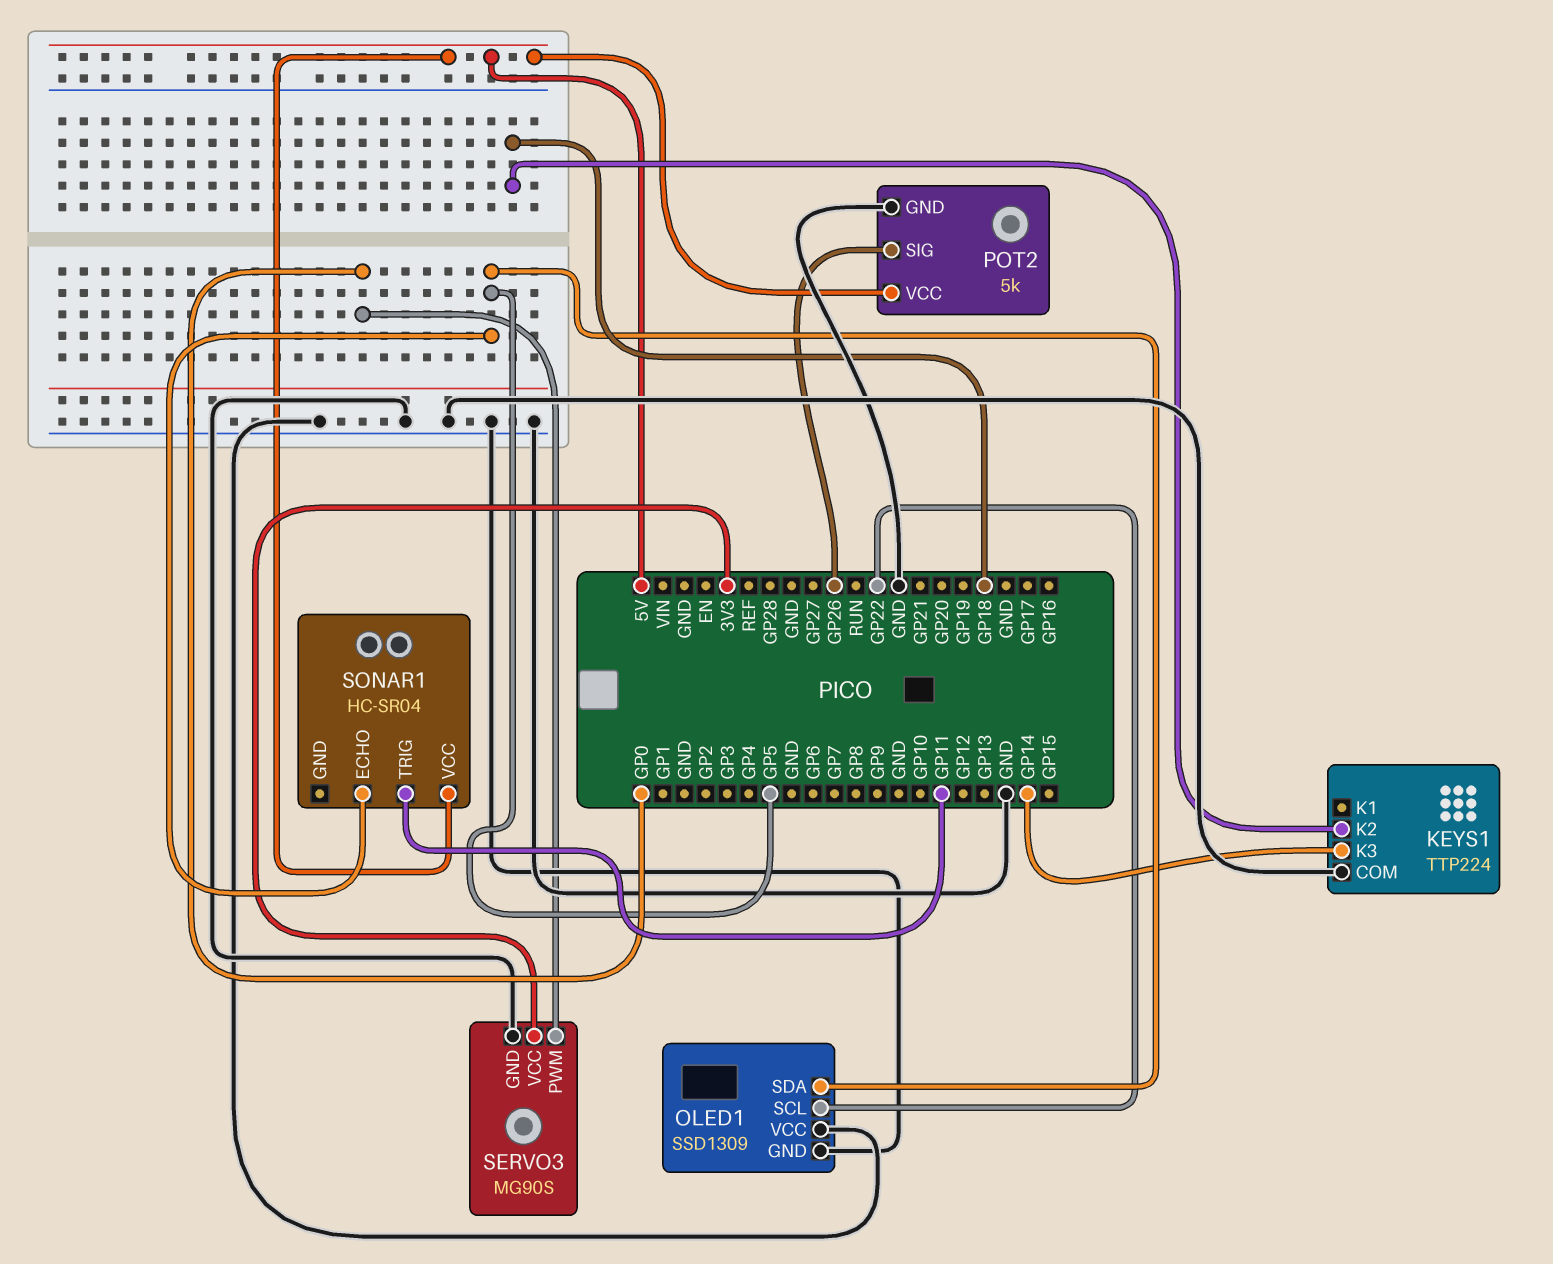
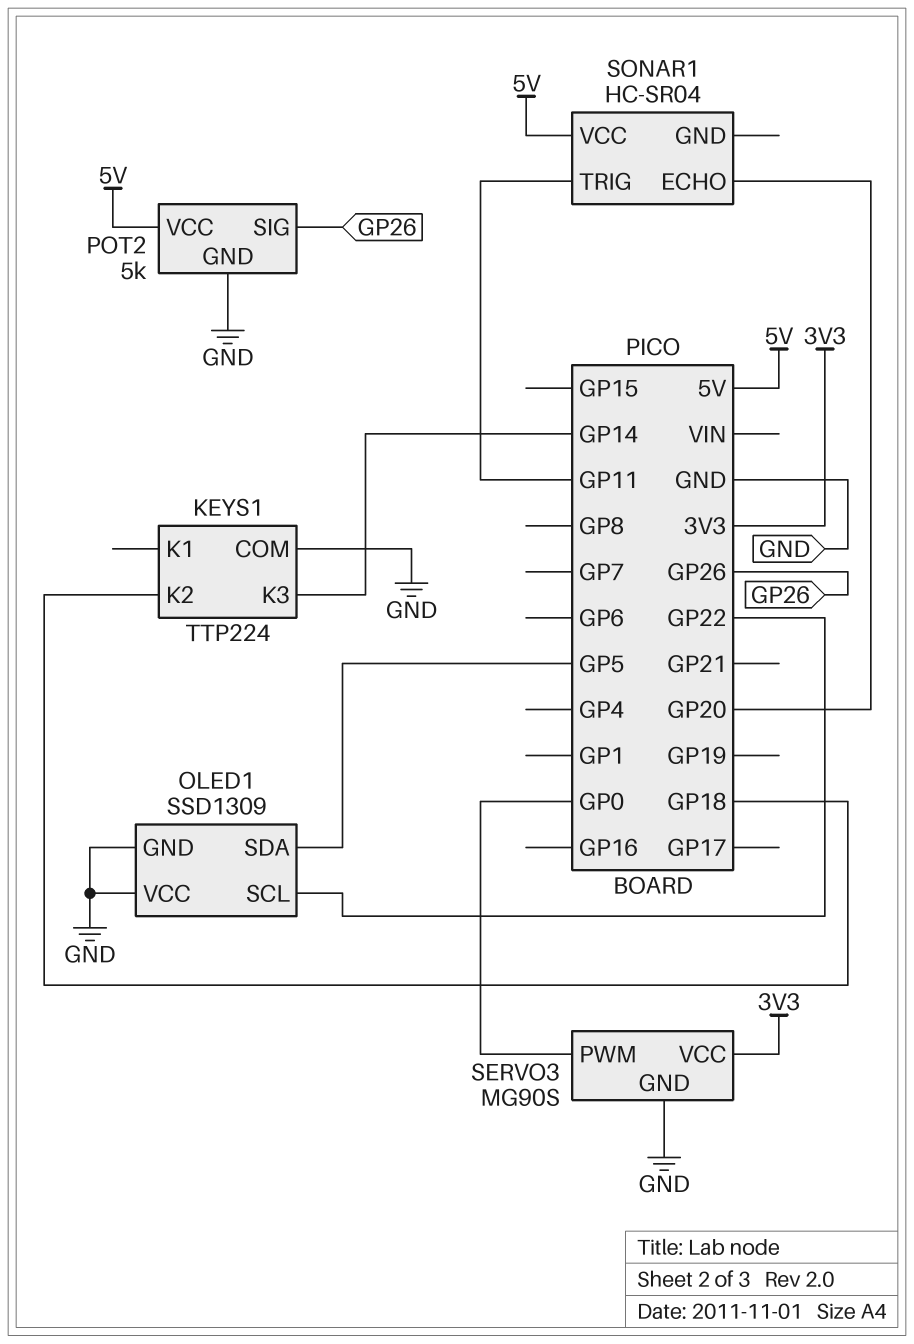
SONAR1 pin ECHO: GP5 -> GP20

